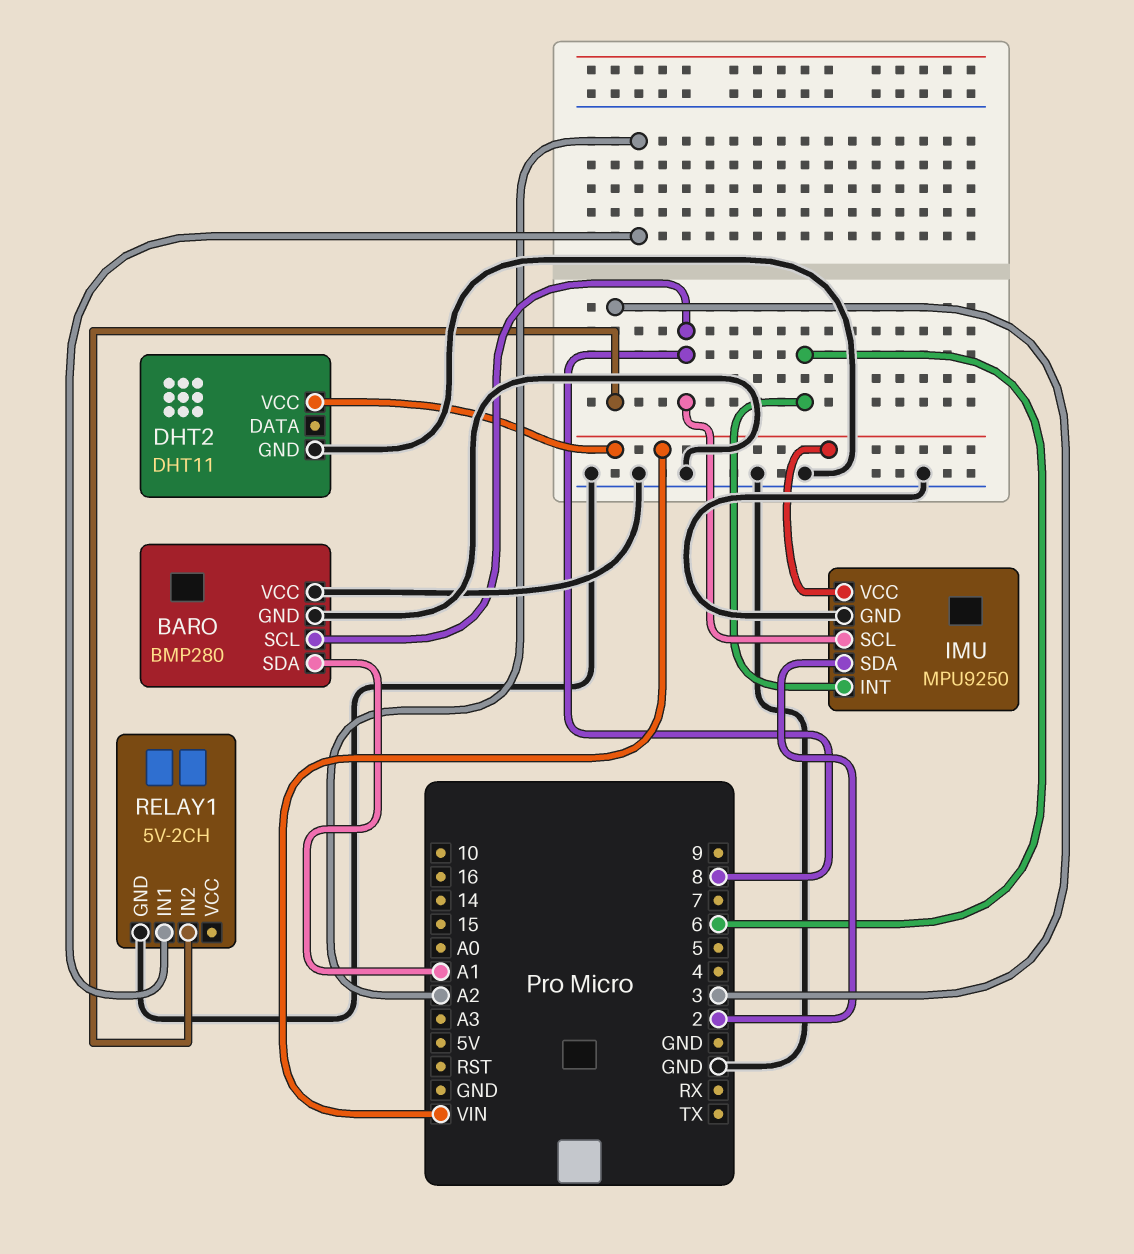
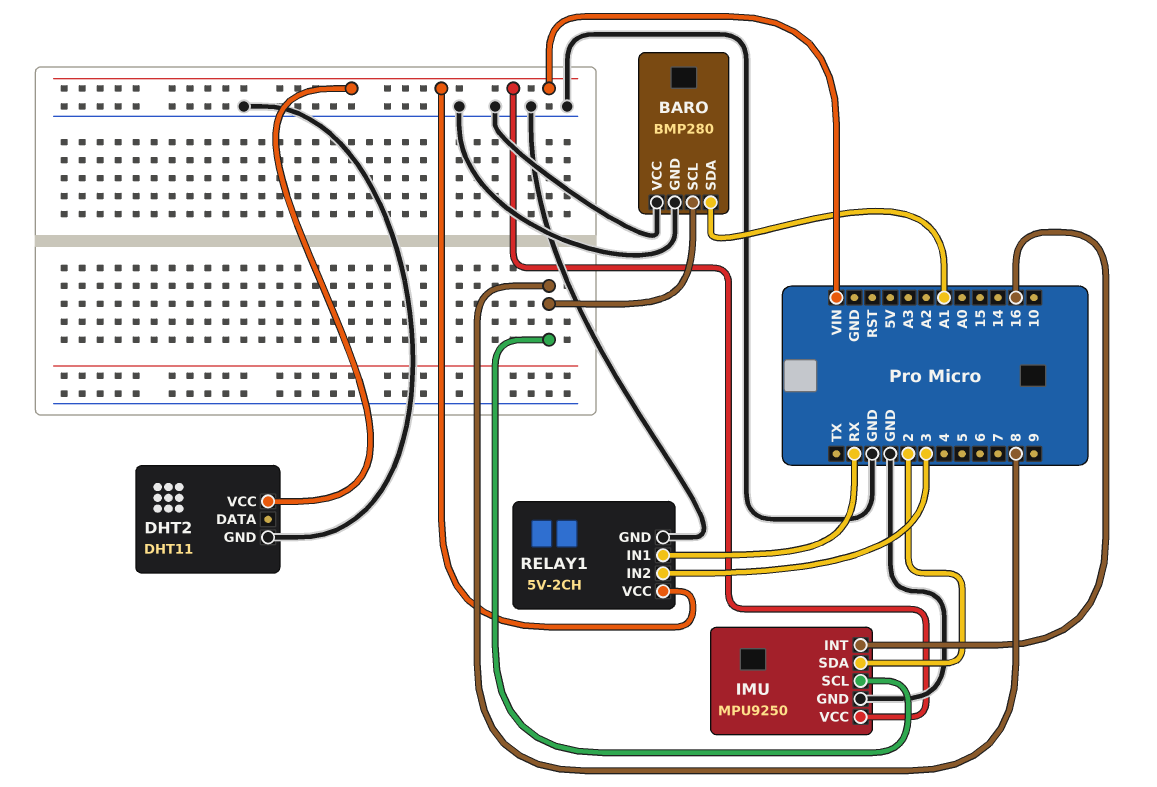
IMU pin INT: 6 -> 16
RELAY1 pin IN1: A2 -> RX
RELAY1 pin VCC: none -> VIN

